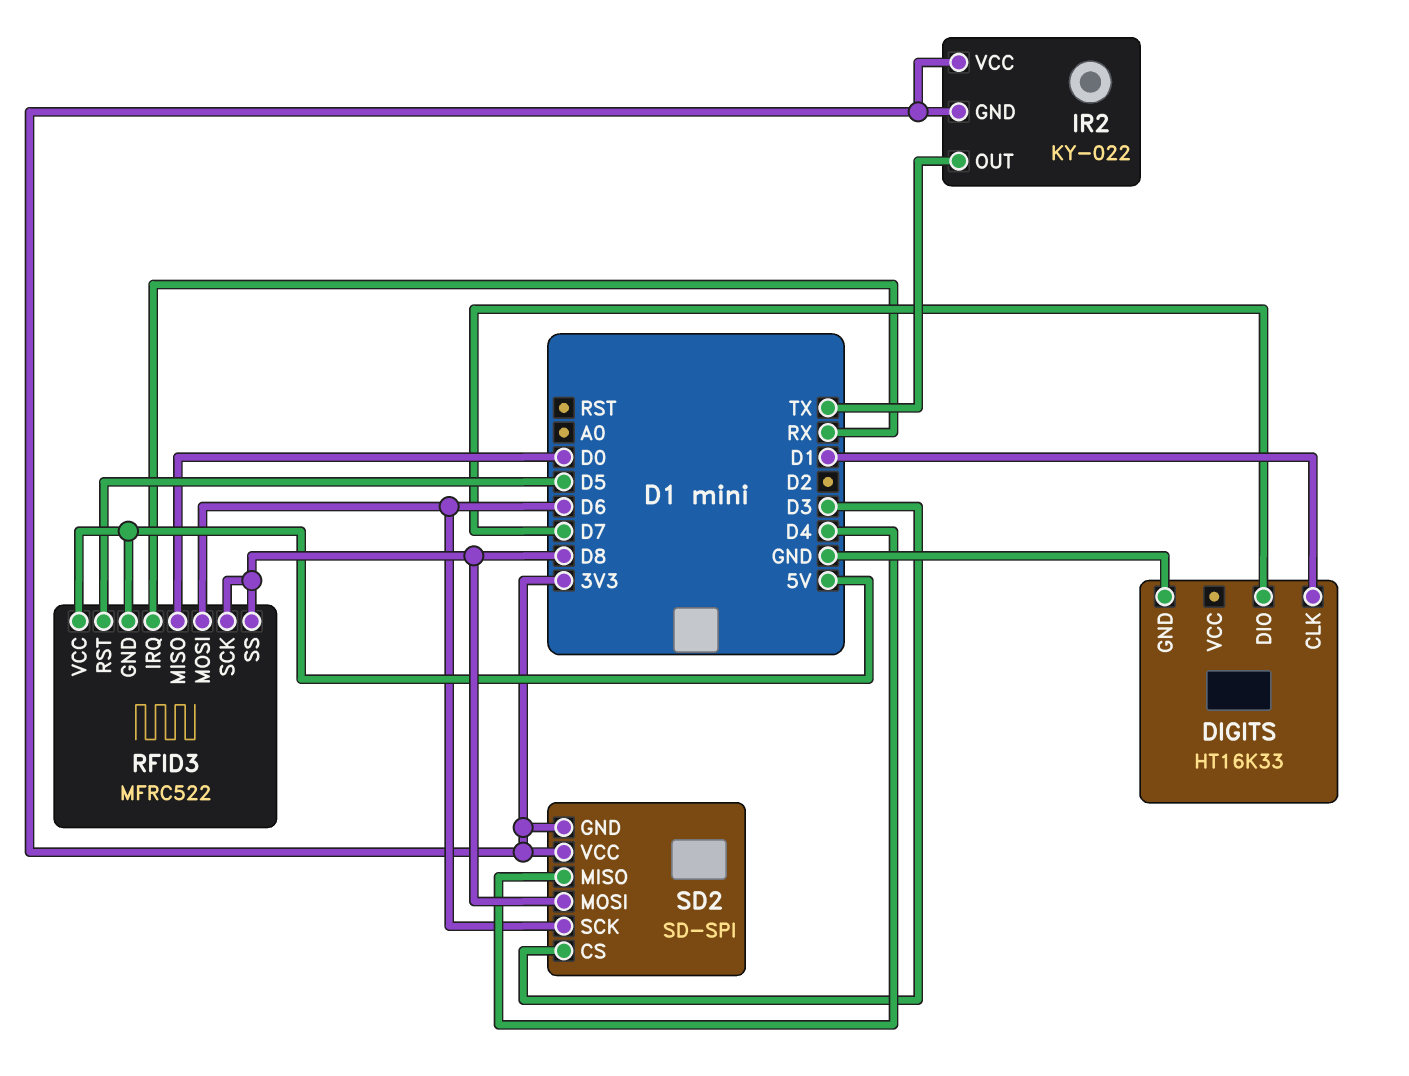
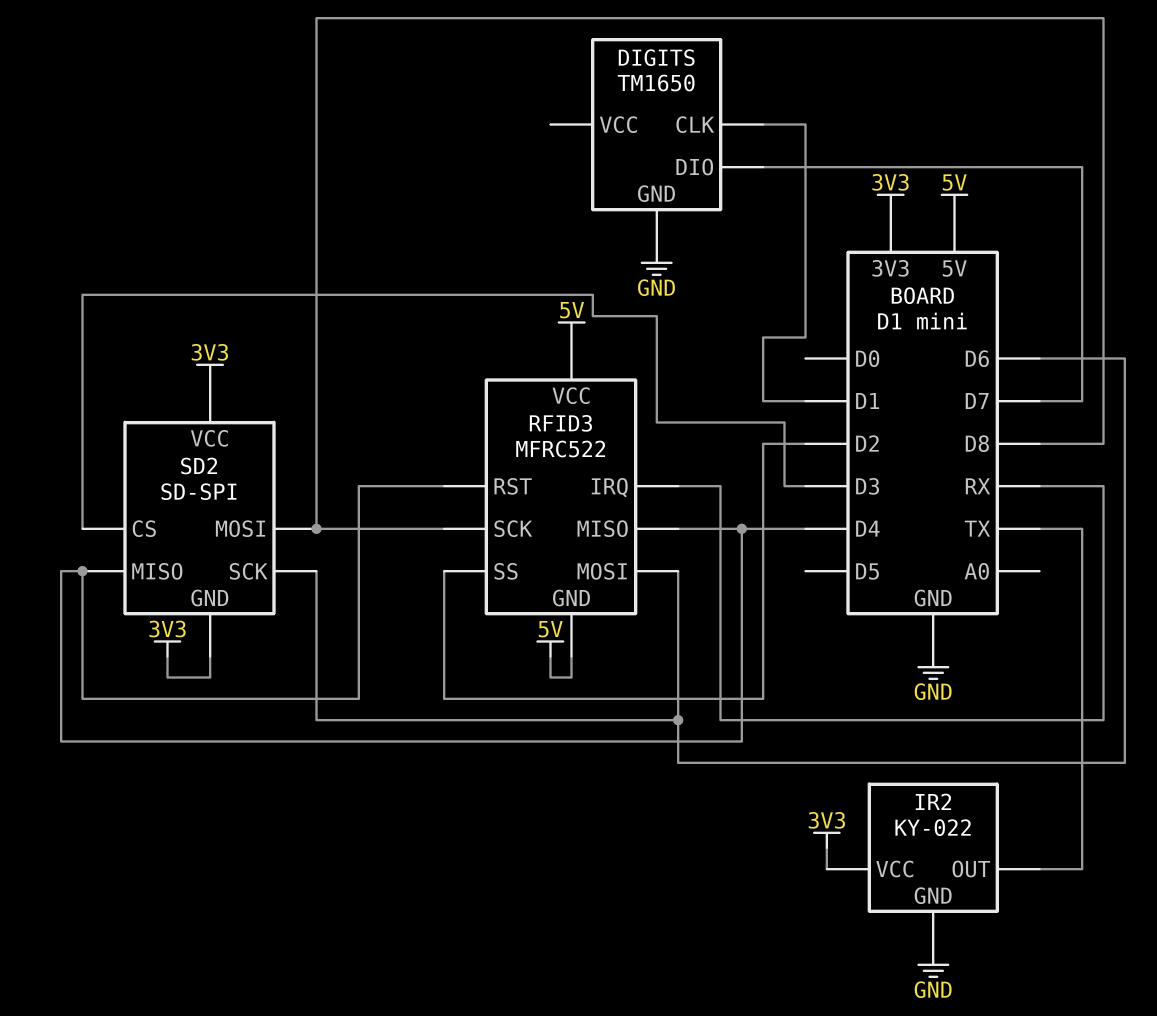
DIGITS: HT16K33 -> TM1650
IR2 pin GND: 3V3 -> GND
RFID3 pin MISO: D0 -> D4
RFID3 pin RST: D5 -> D4
RFID3 pin SS: D8 -> D2

